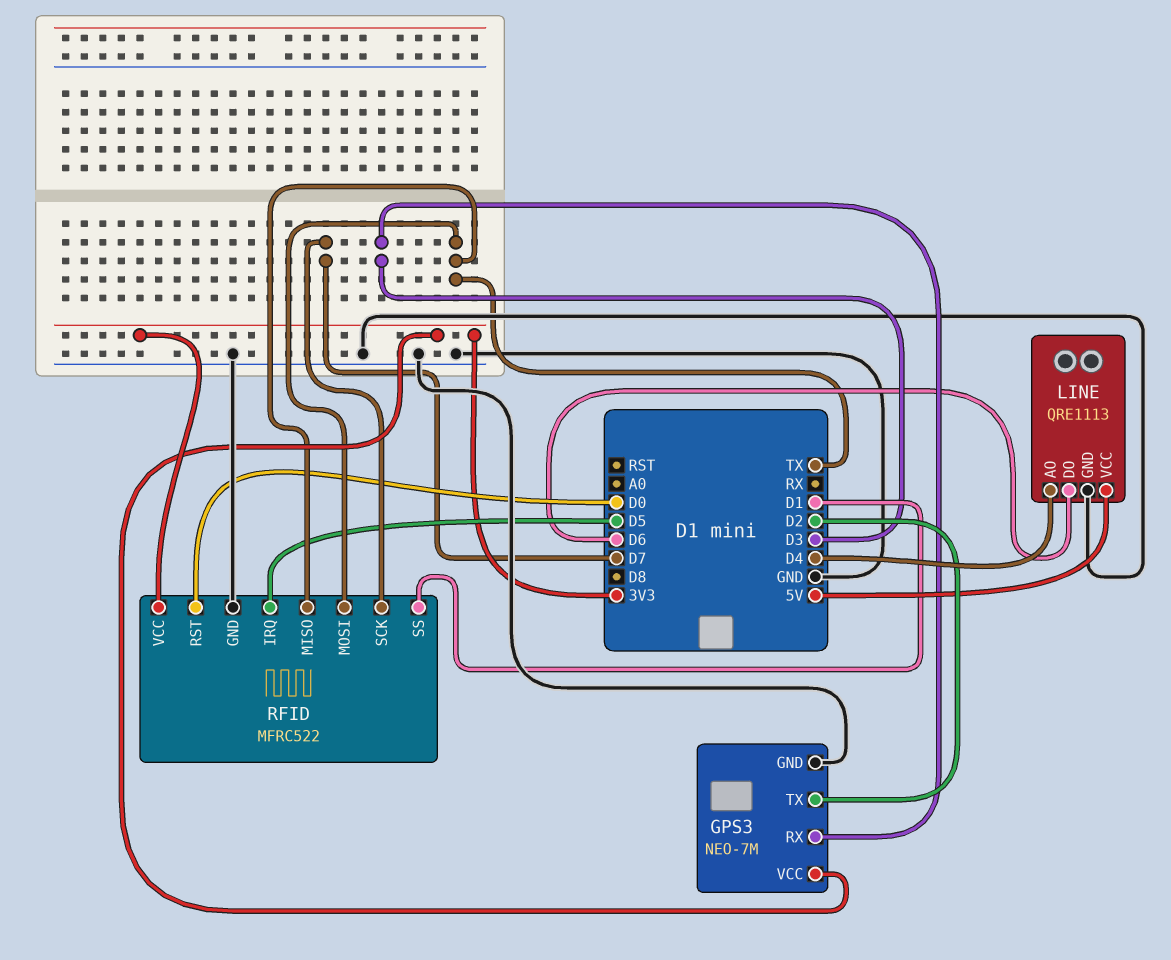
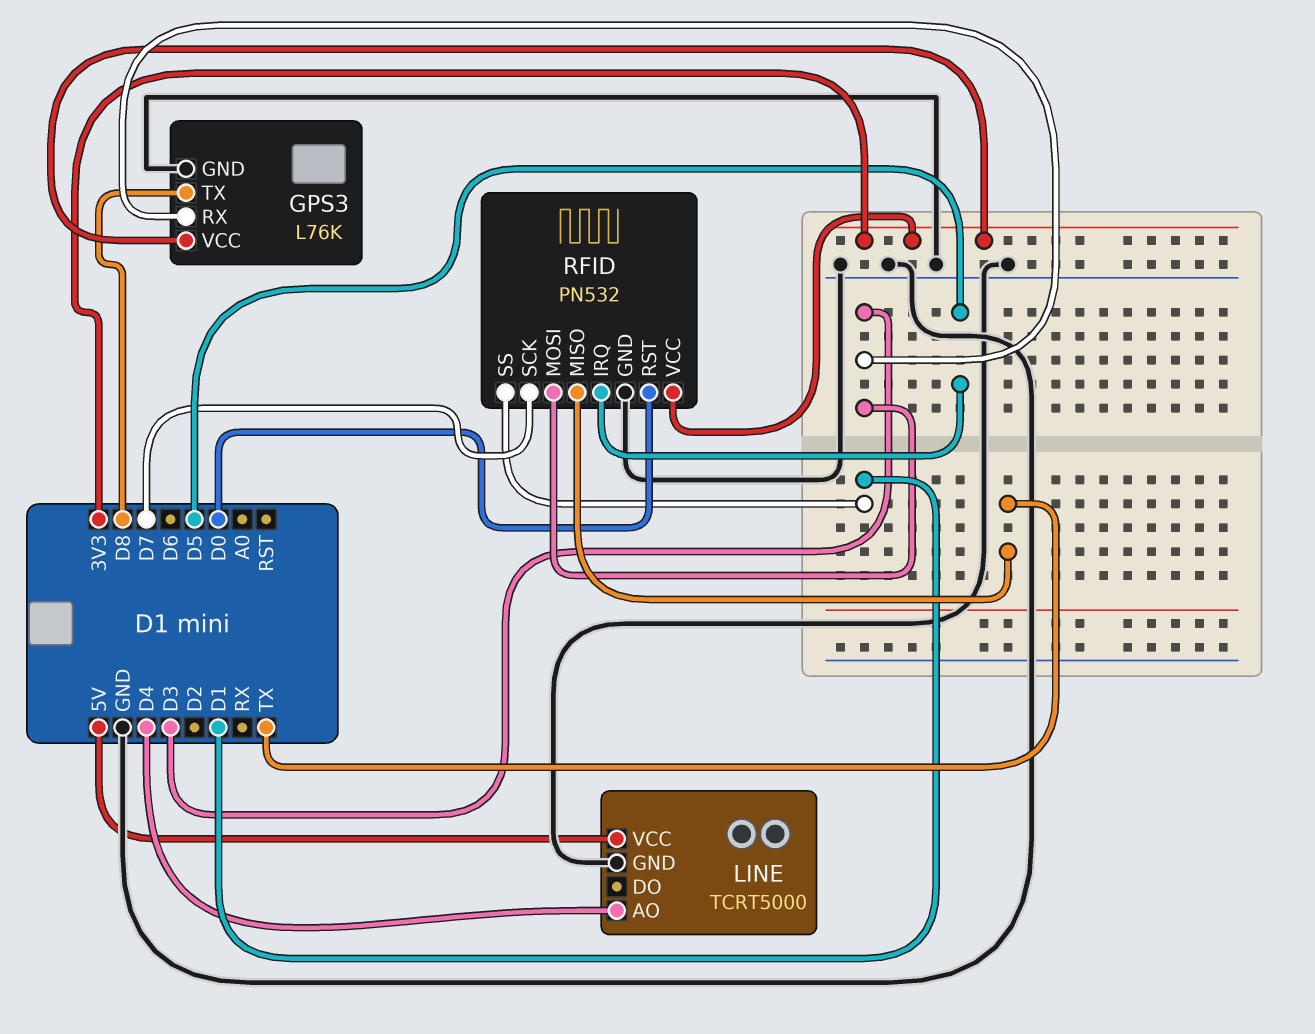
GPS3: NEO-7M -> L76K
GPS3 pin TX: D2 -> D8
LINE: QRE1113 -> TCRT5000
LINE pin DO: D6 -> none
RFID: MFRC522 -> PN532
RFID pin MOSI: TX -> D3

